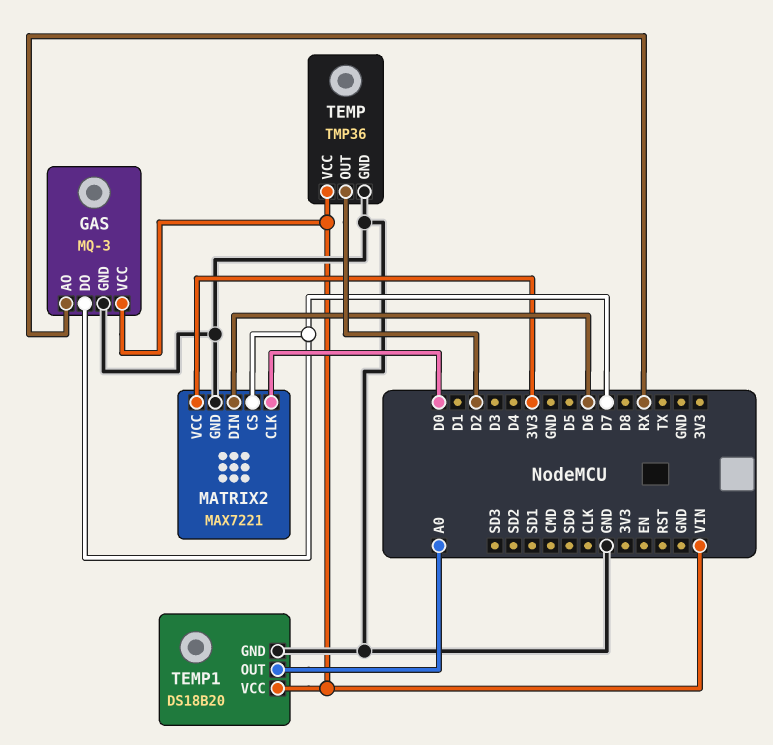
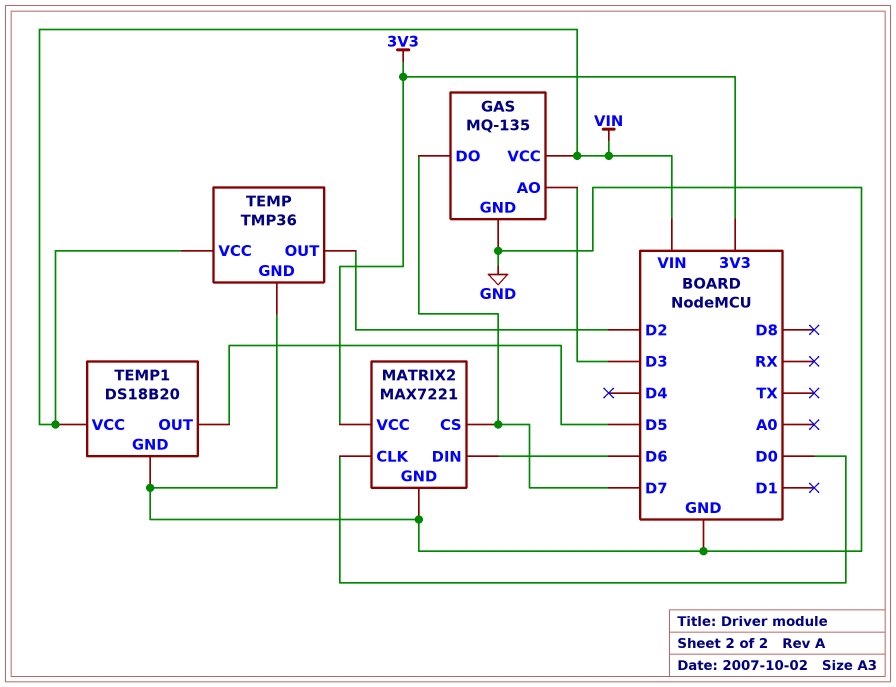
GAS: MQ-3 -> MQ-135
GAS pin AO: RX -> D3
TEMP1 pin OUT: A0 -> D5

